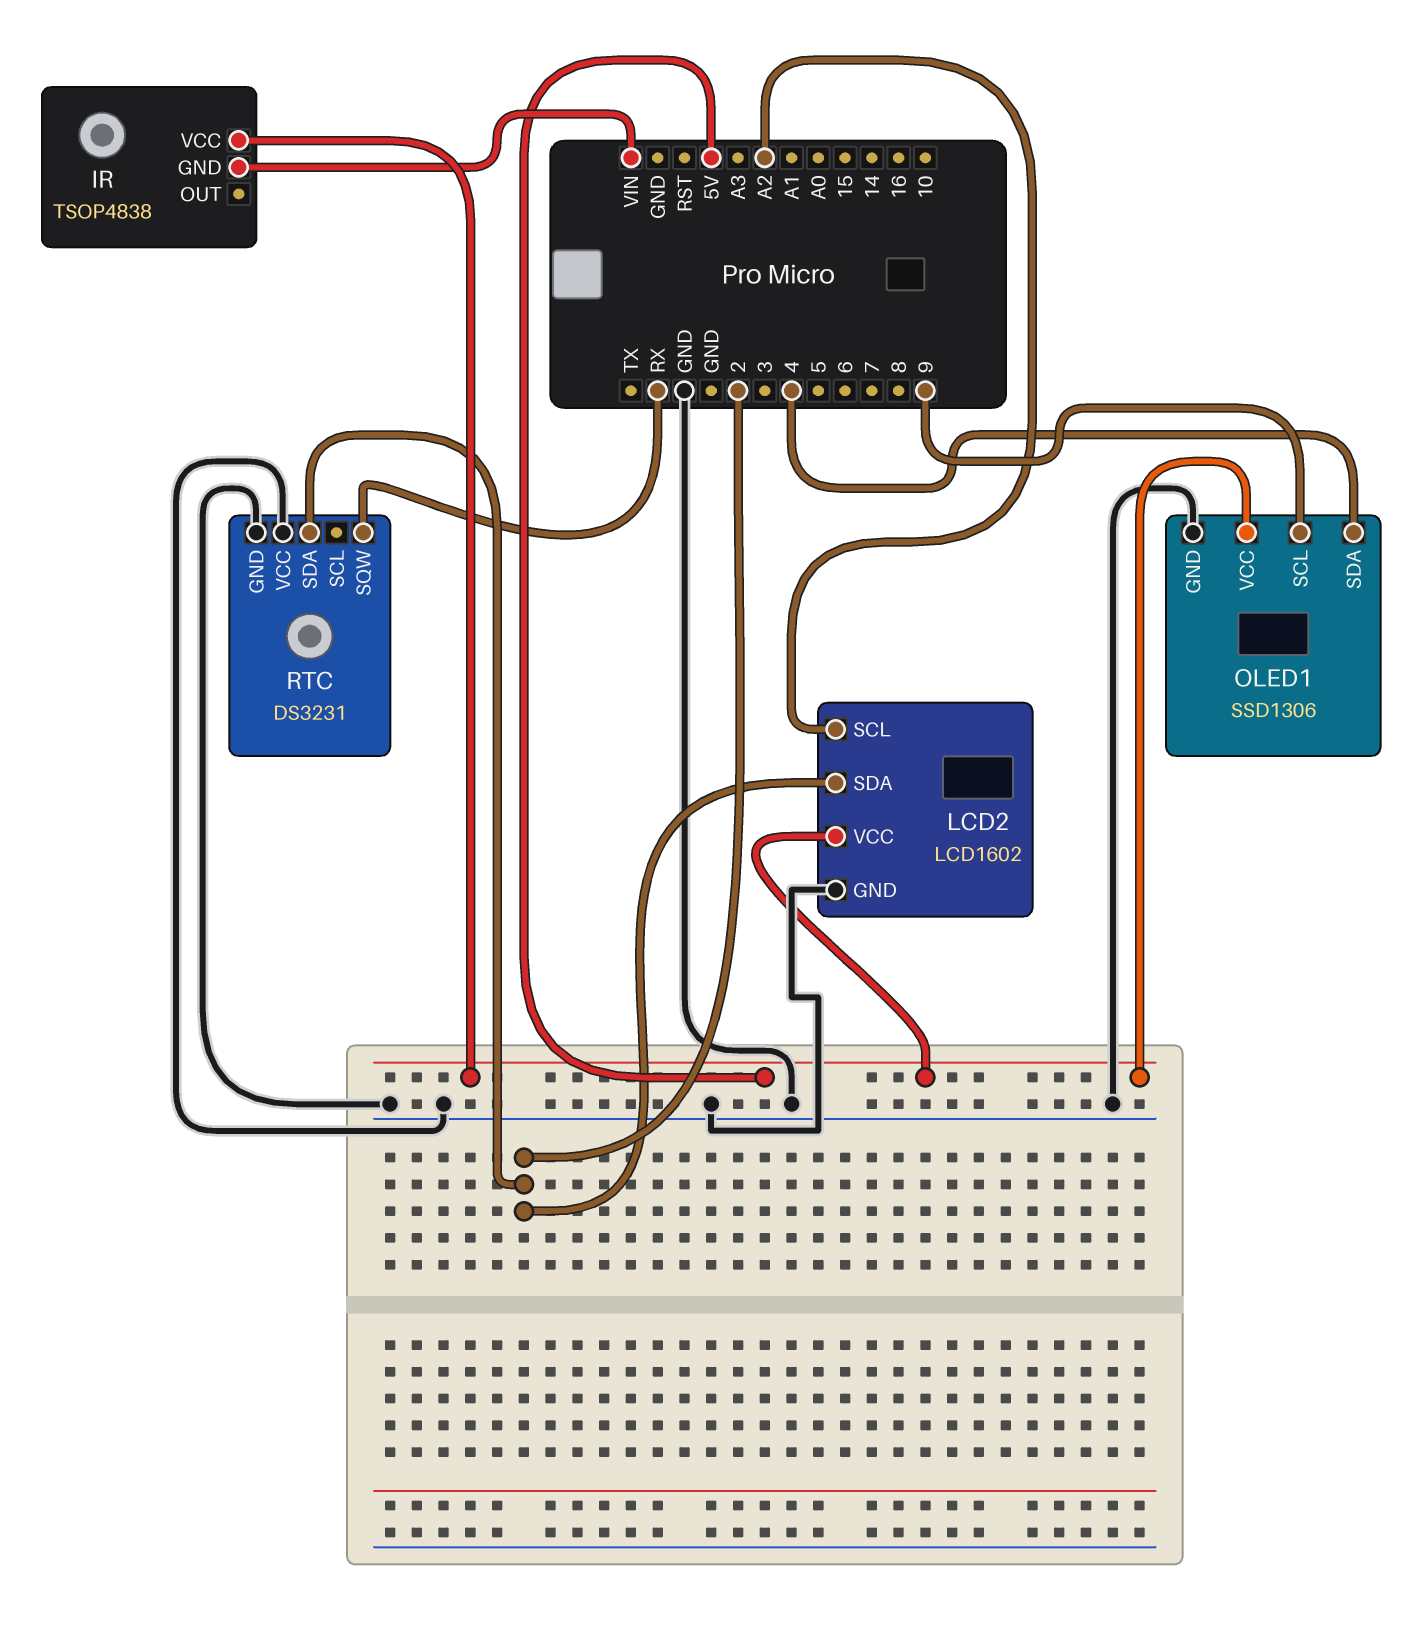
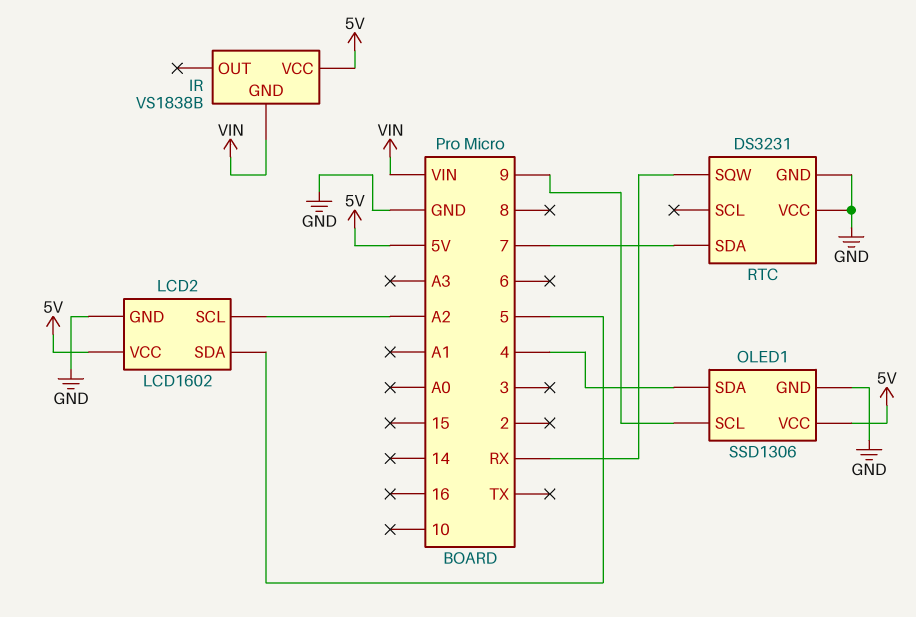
IR: TSOP4838 -> VS1838B
LCD2 pin SDA: 2 -> 5
RTC pin SDA: 2 -> 7

